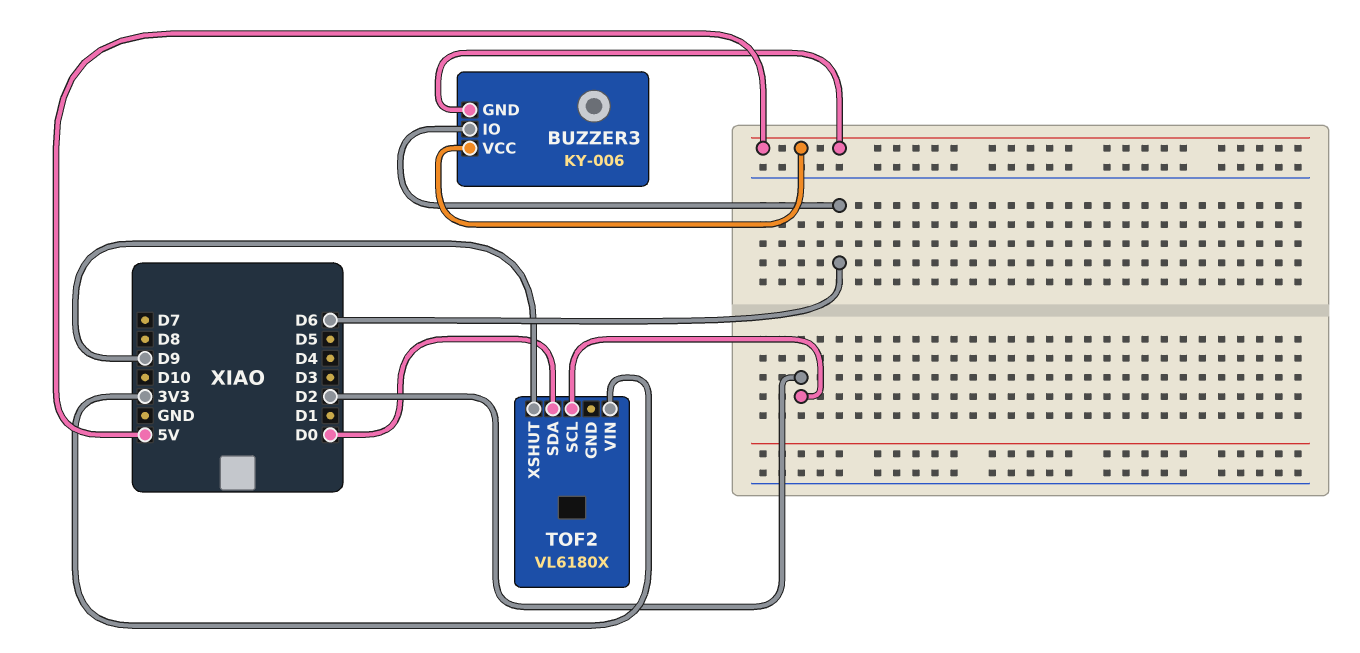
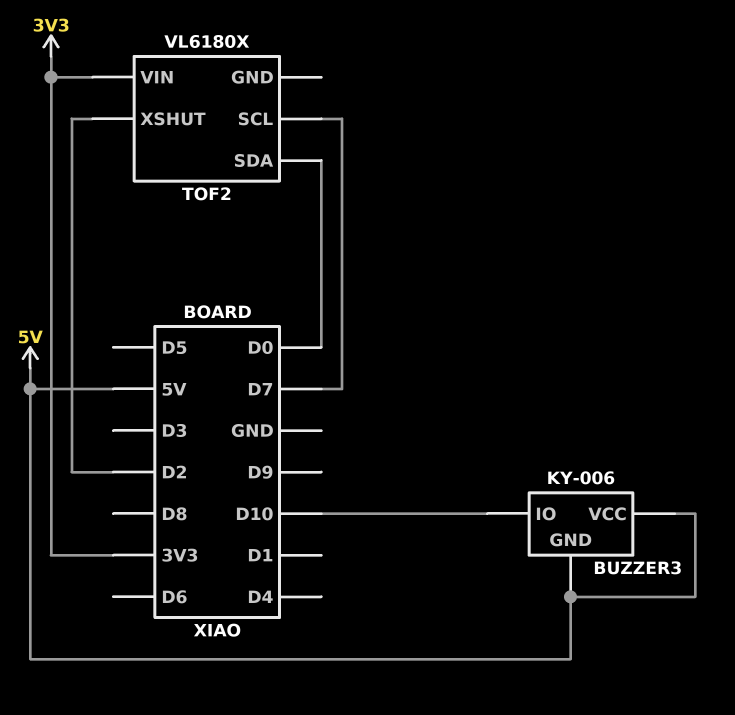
BUZZER3 pin IO: D6 -> D10
TOF2 pin SCL: D2 -> D7
TOF2 pin XSHUT: D9 -> D2

